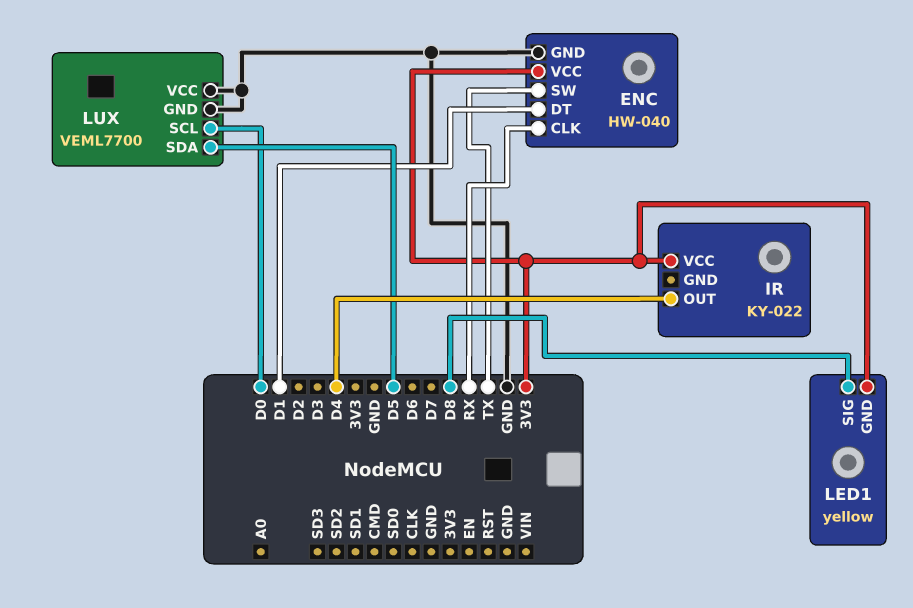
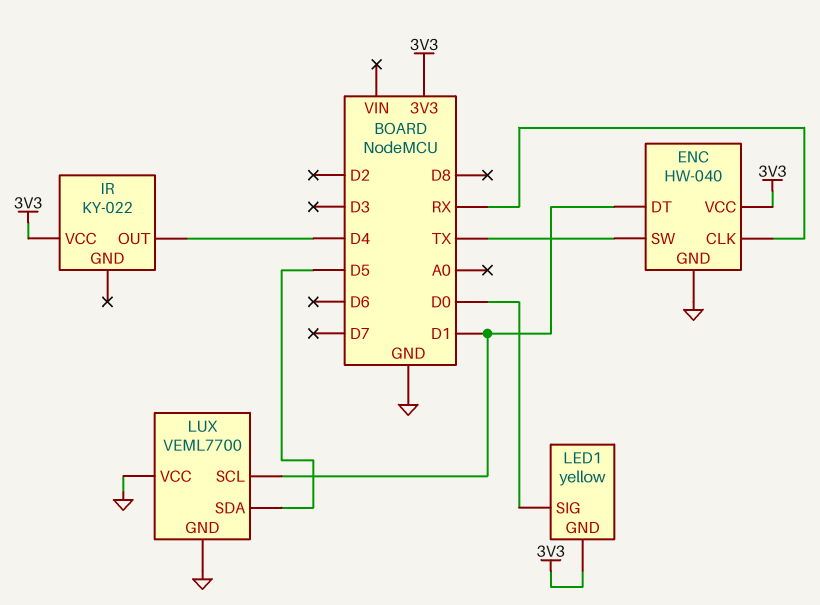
LED1 pin SIG: D8 -> D0
LUX pin SCL: D0 -> D1

